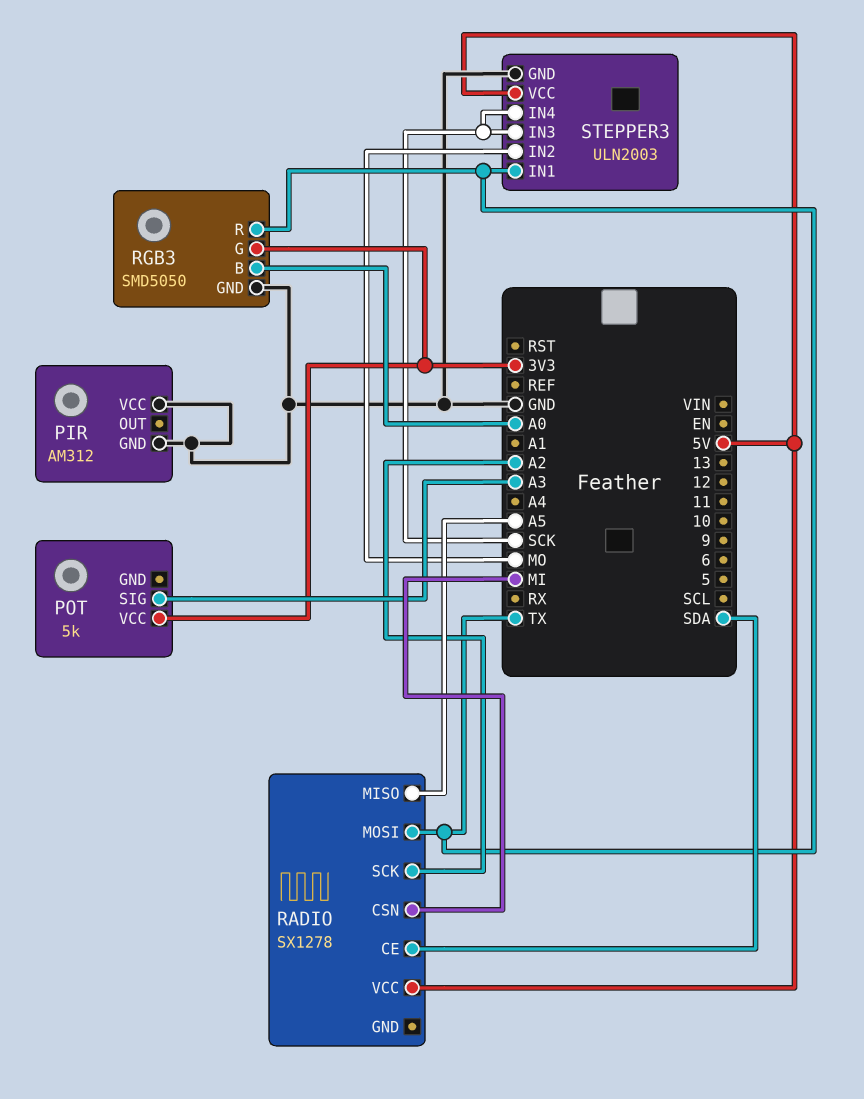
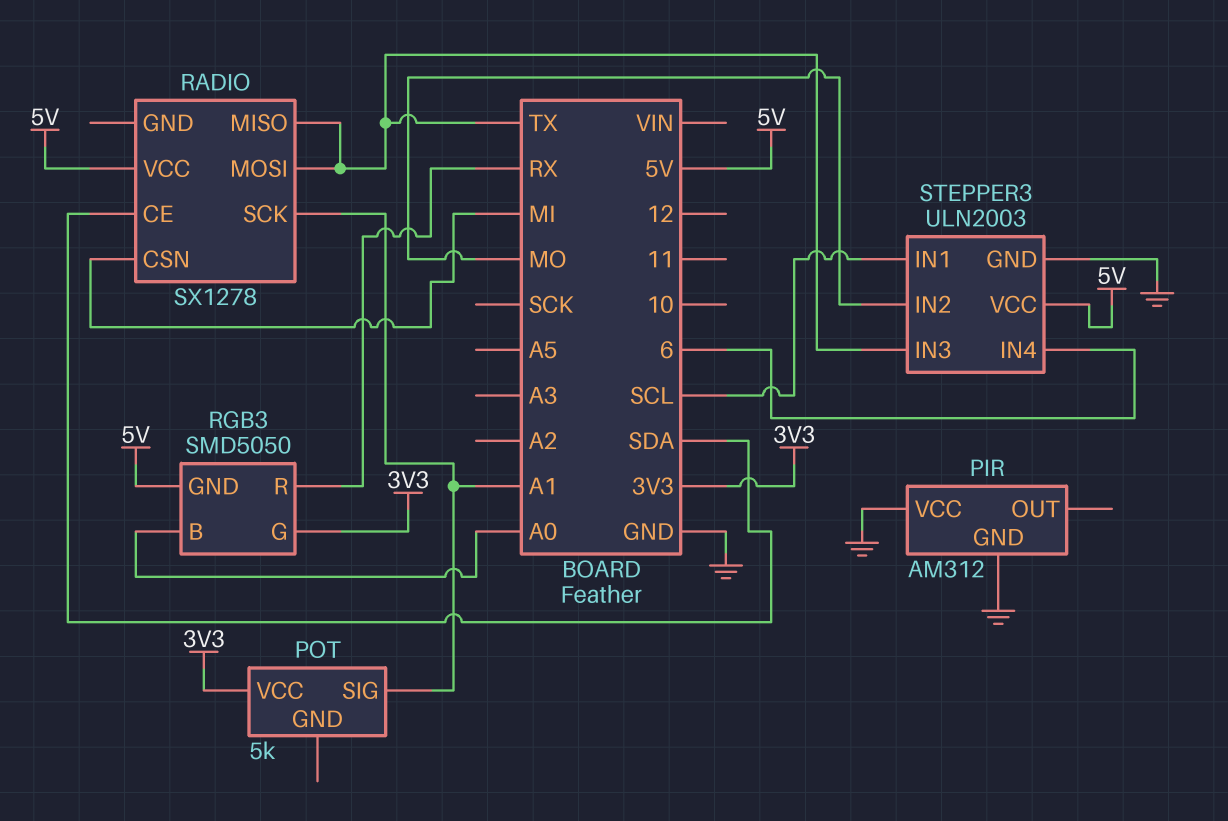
POT pin SIG: A3 -> A1
RADIO pin MISO: A5 -> TX
RADIO pin SCK: A2 -> A1
RGB3 pin GND: GND -> 5V
RGB3 pin R: TX -> RX
STEPPER3 pin IN1: TX -> SCL
STEPPER3 pin IN3: SCK -> TX
STEPPER3 pin IN4: SCK -> 6

